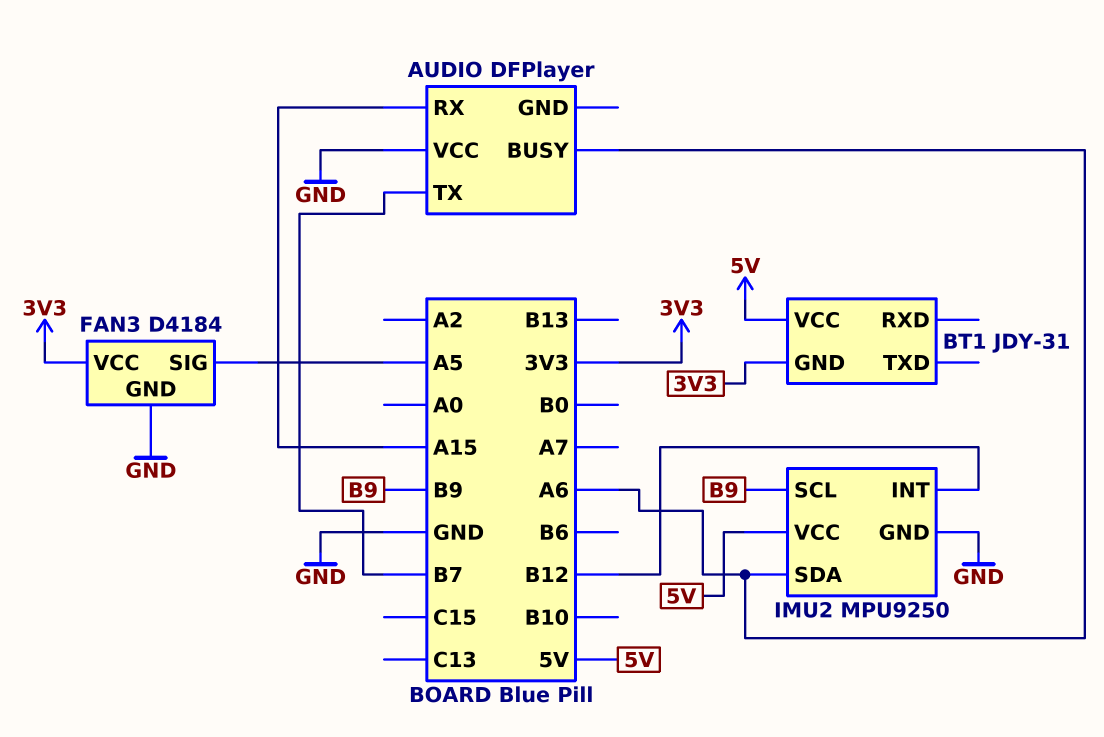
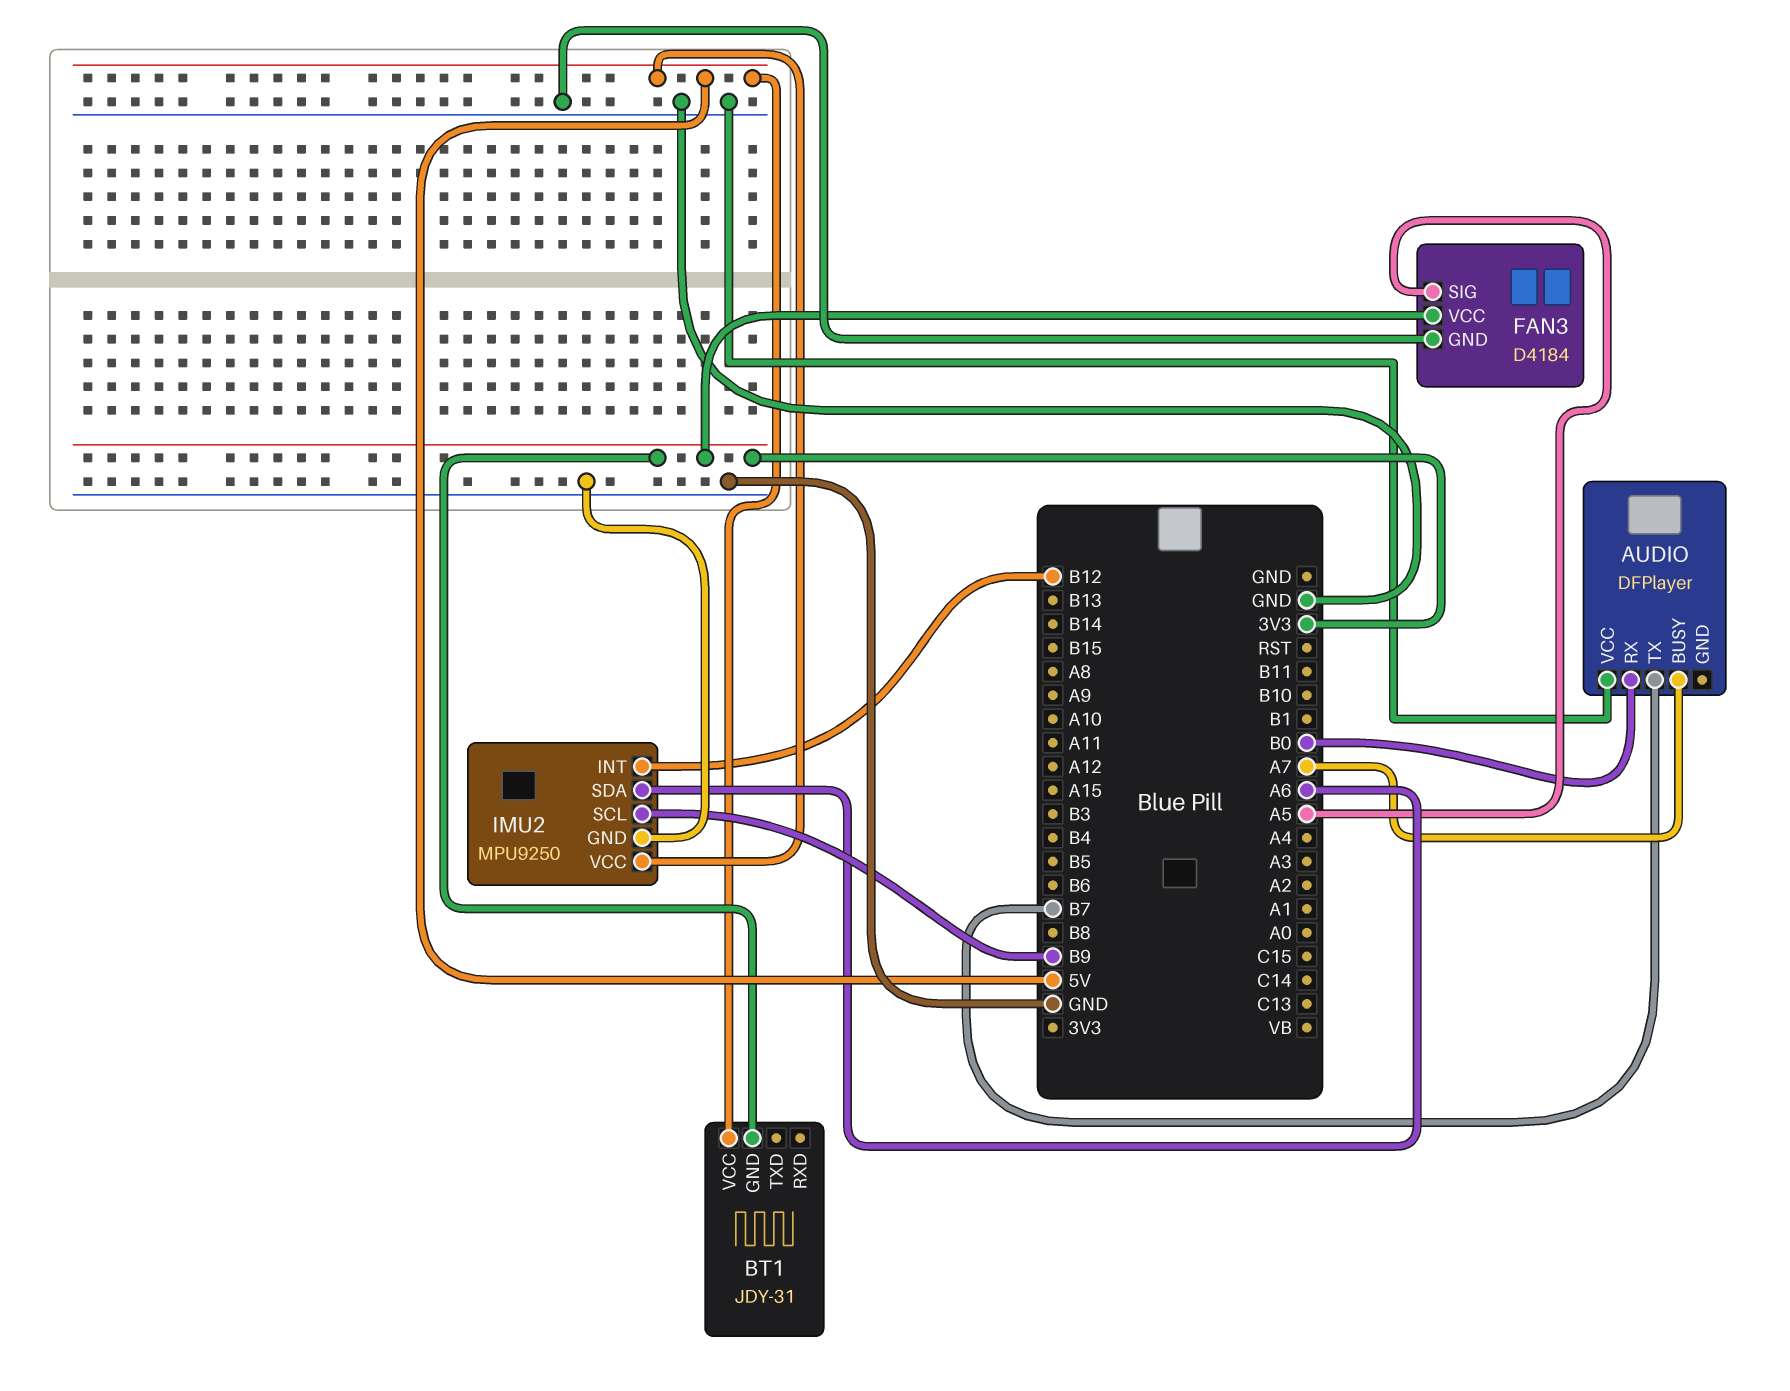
AUDIO pin BUSY: A6 -> A7
AUDIO pin RX: A15 -> B0

